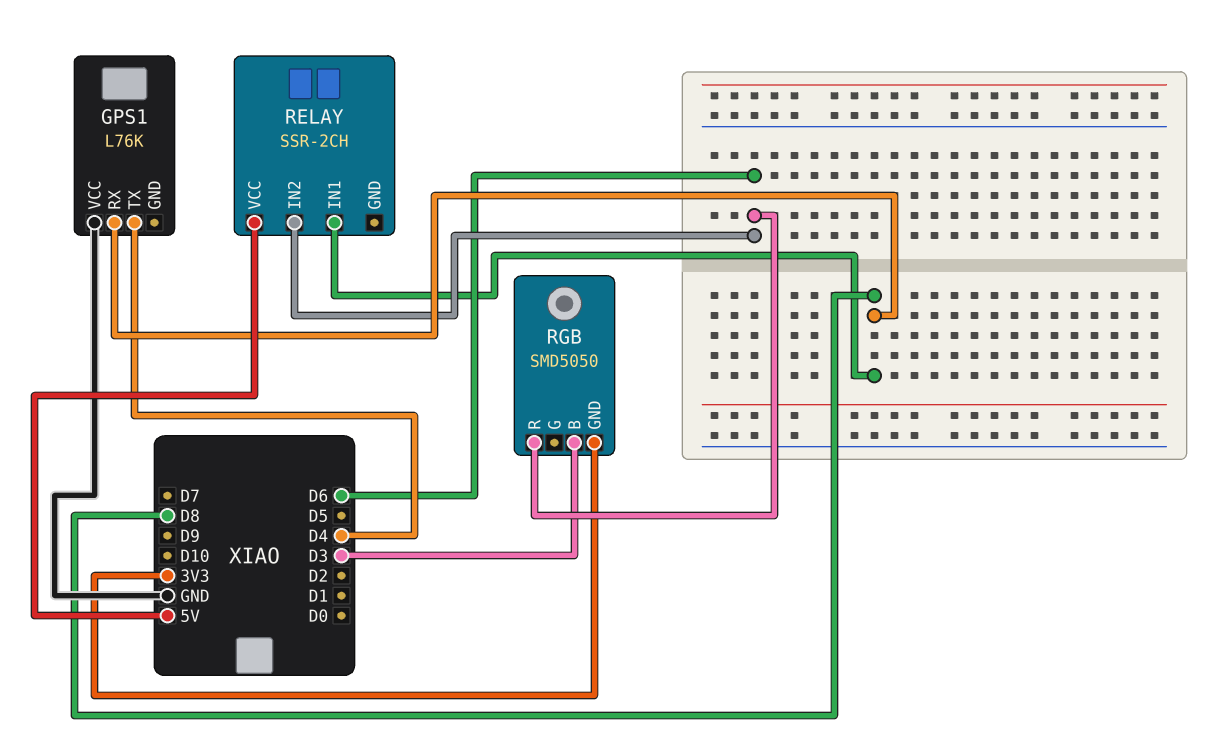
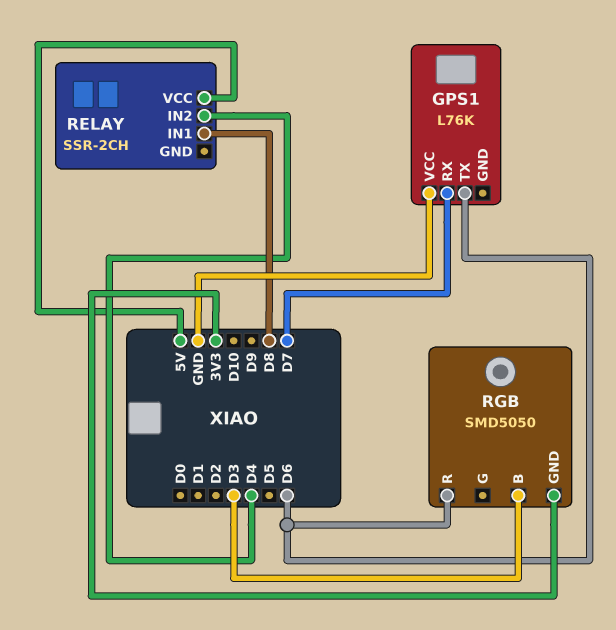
GPS1 pin RX: D8 -> D7
GPS1 pin TX: D4 -> D6
RELAY pin IN2: D6 -> D4

